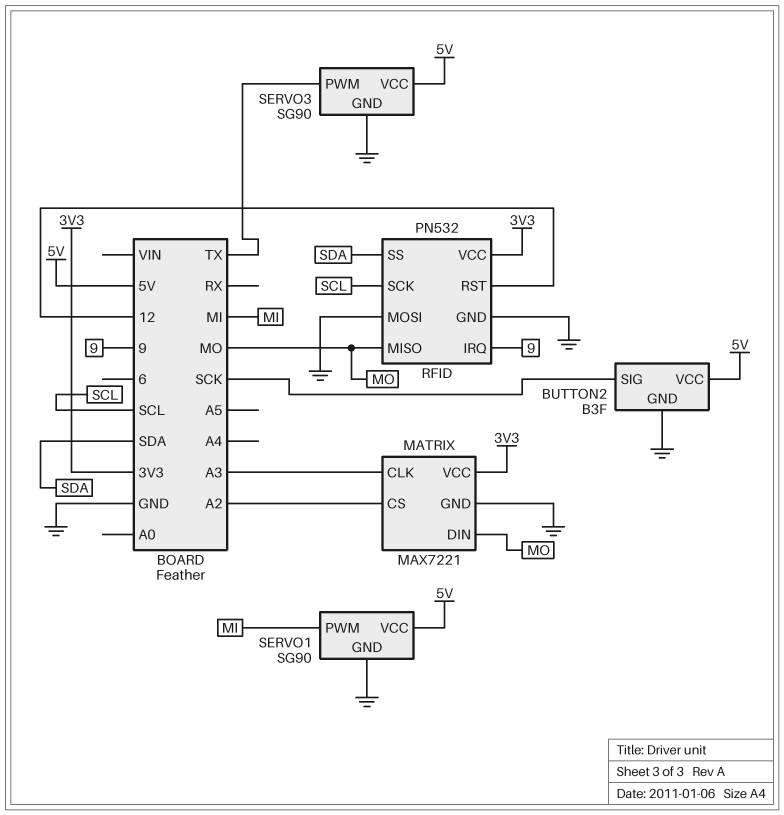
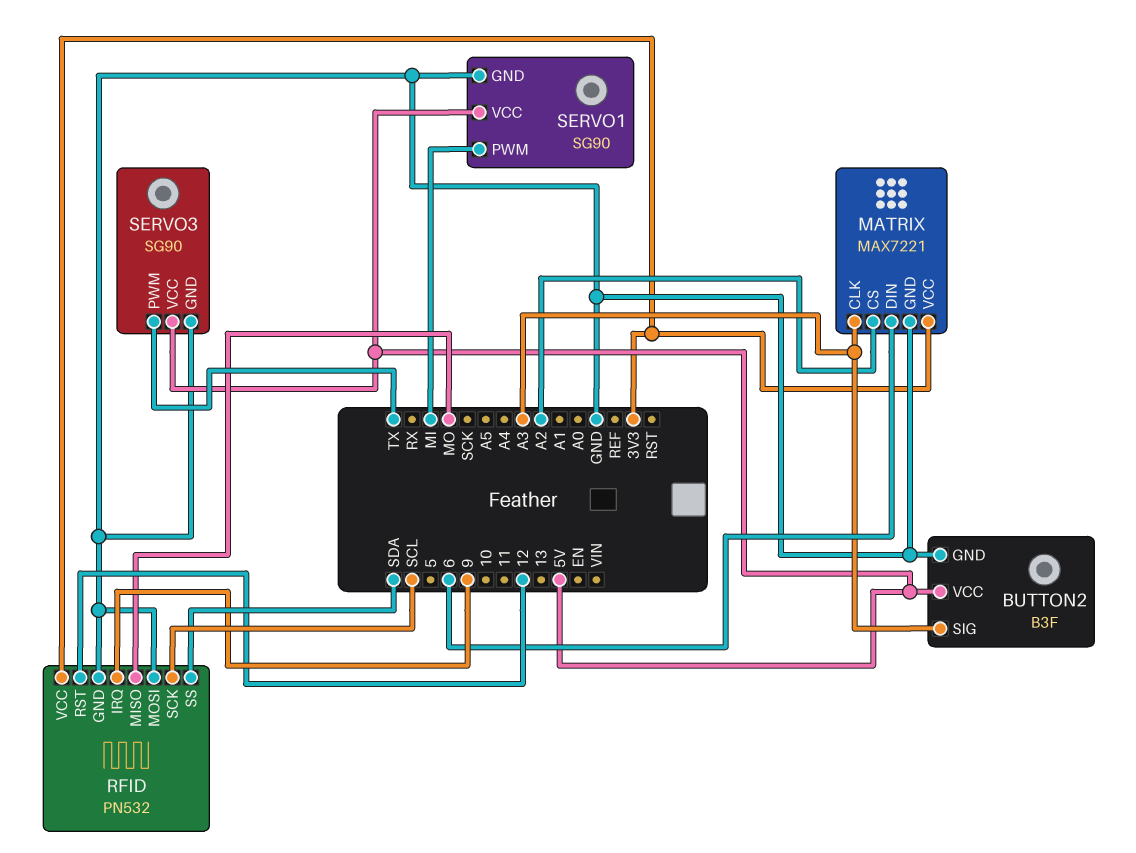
BUTTON2 pin SIG: SCK -> A3
MATRIX pin DIN: MO -> 6

